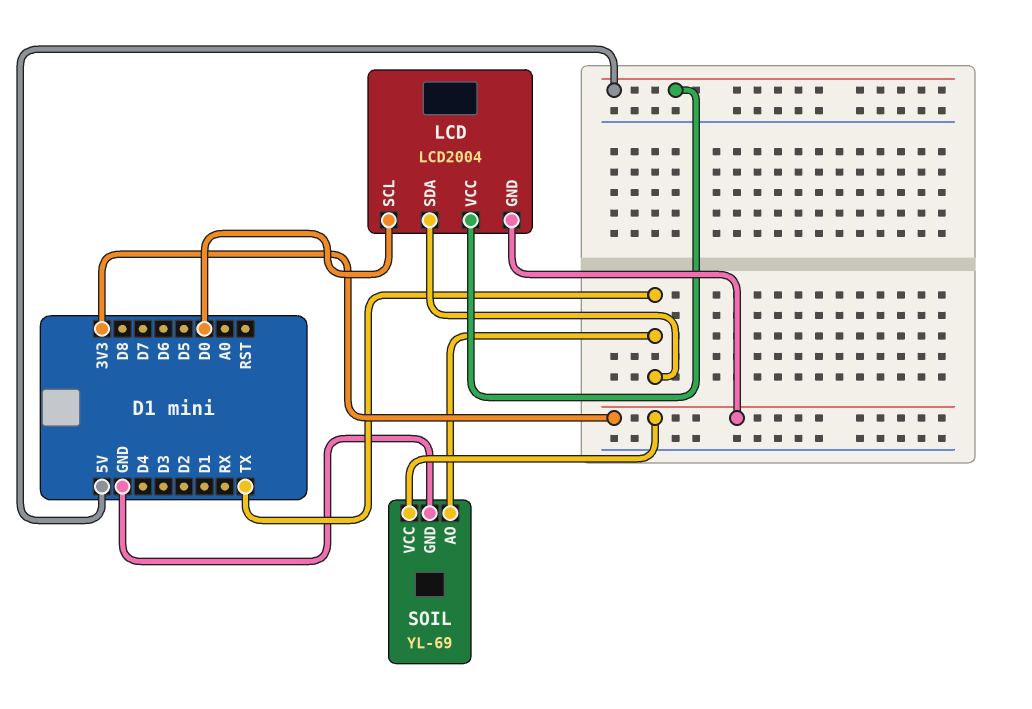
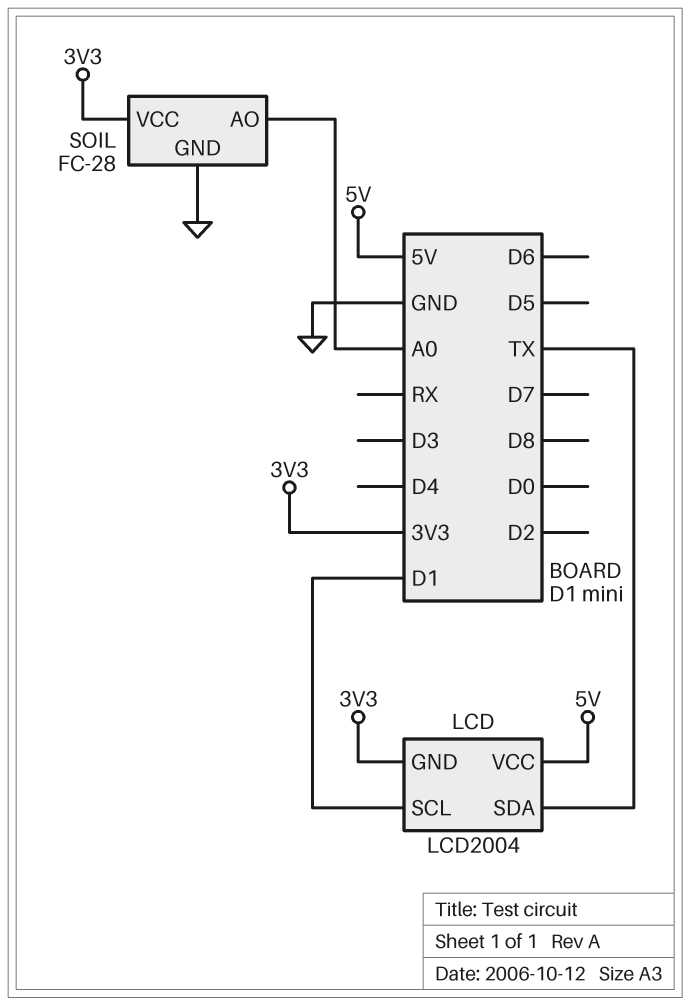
LCD pin SCL: D0 -> D1
SOIL: YL-69 -> FC-28
SOIL pin AO: TX -> A0

